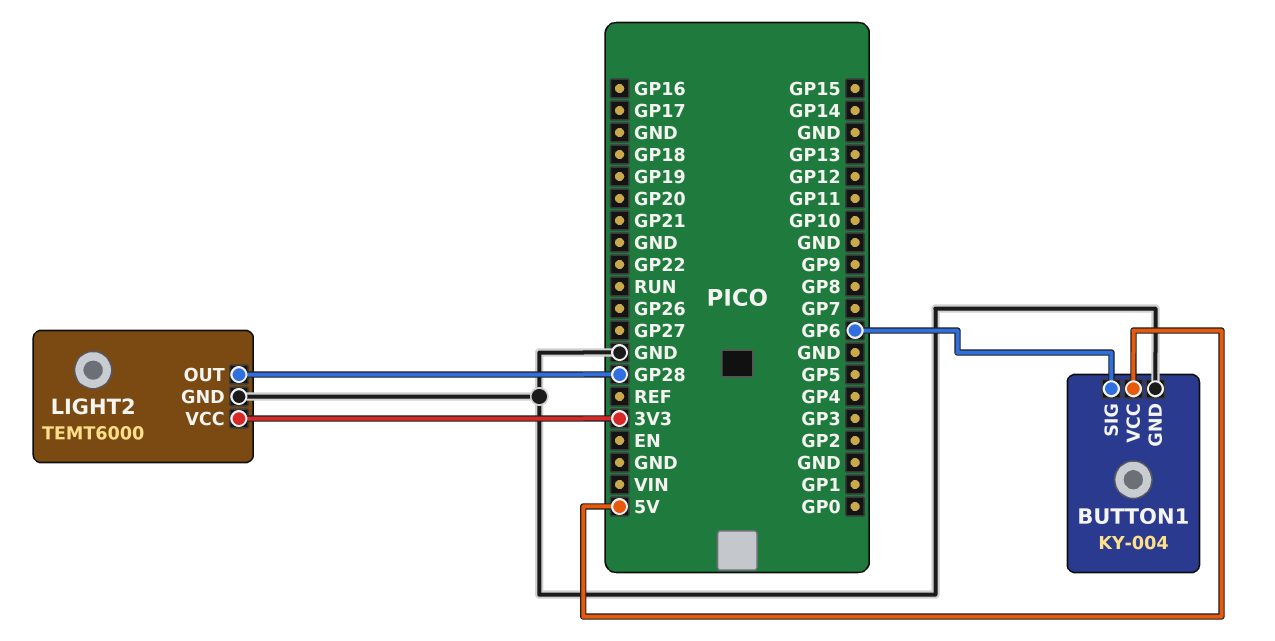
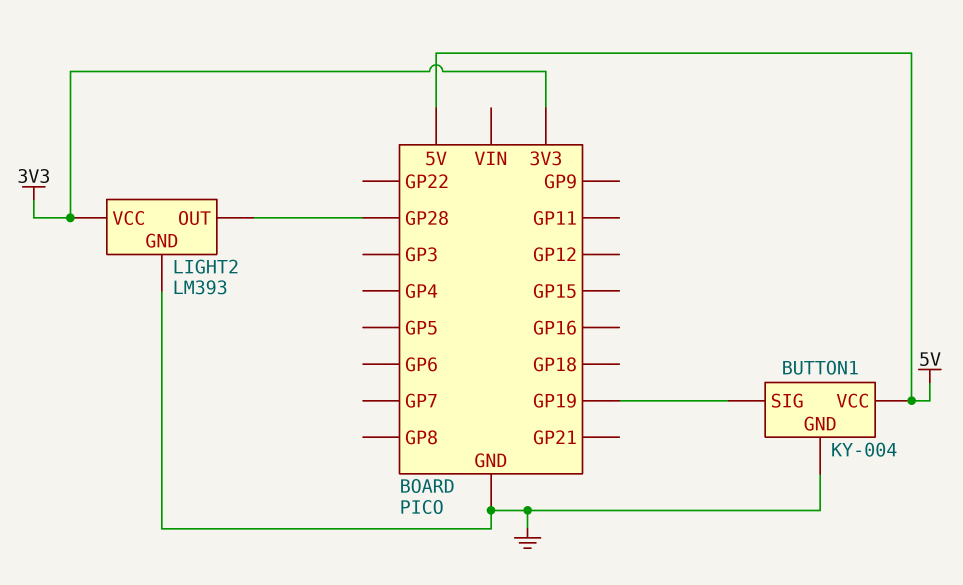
BUTTON1 pin SIG: GP6 -> GP19
LIGHT2: TEMT6000 -> LM393

